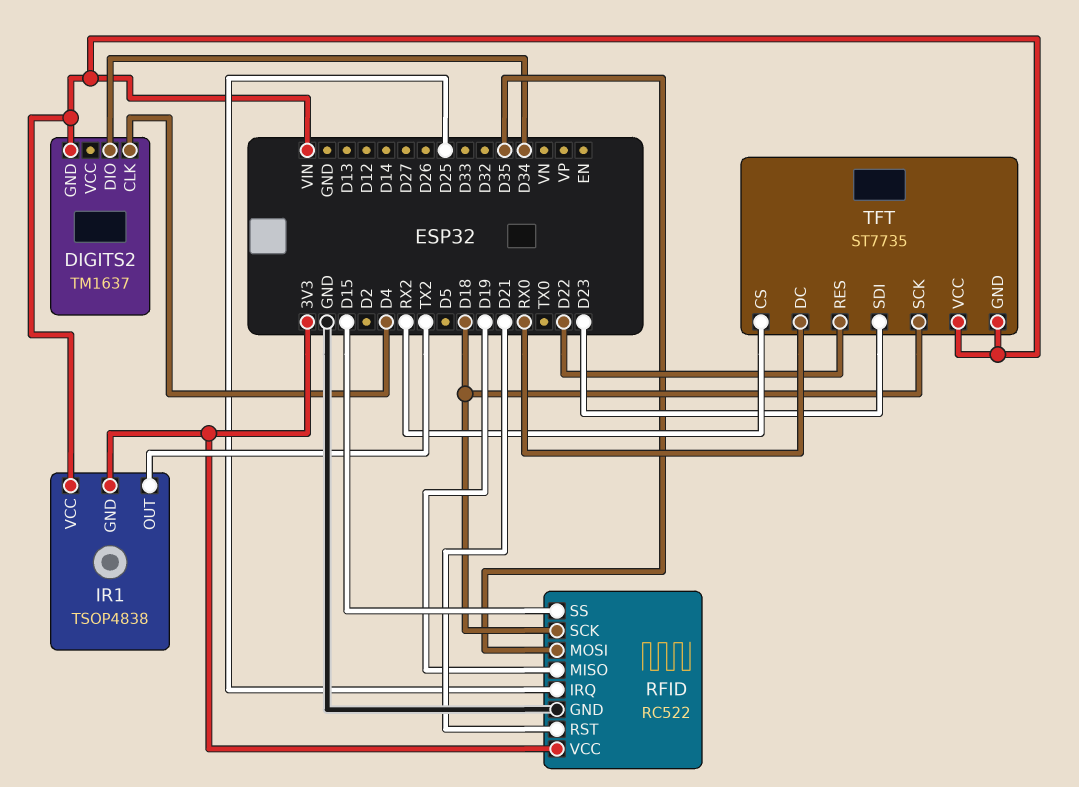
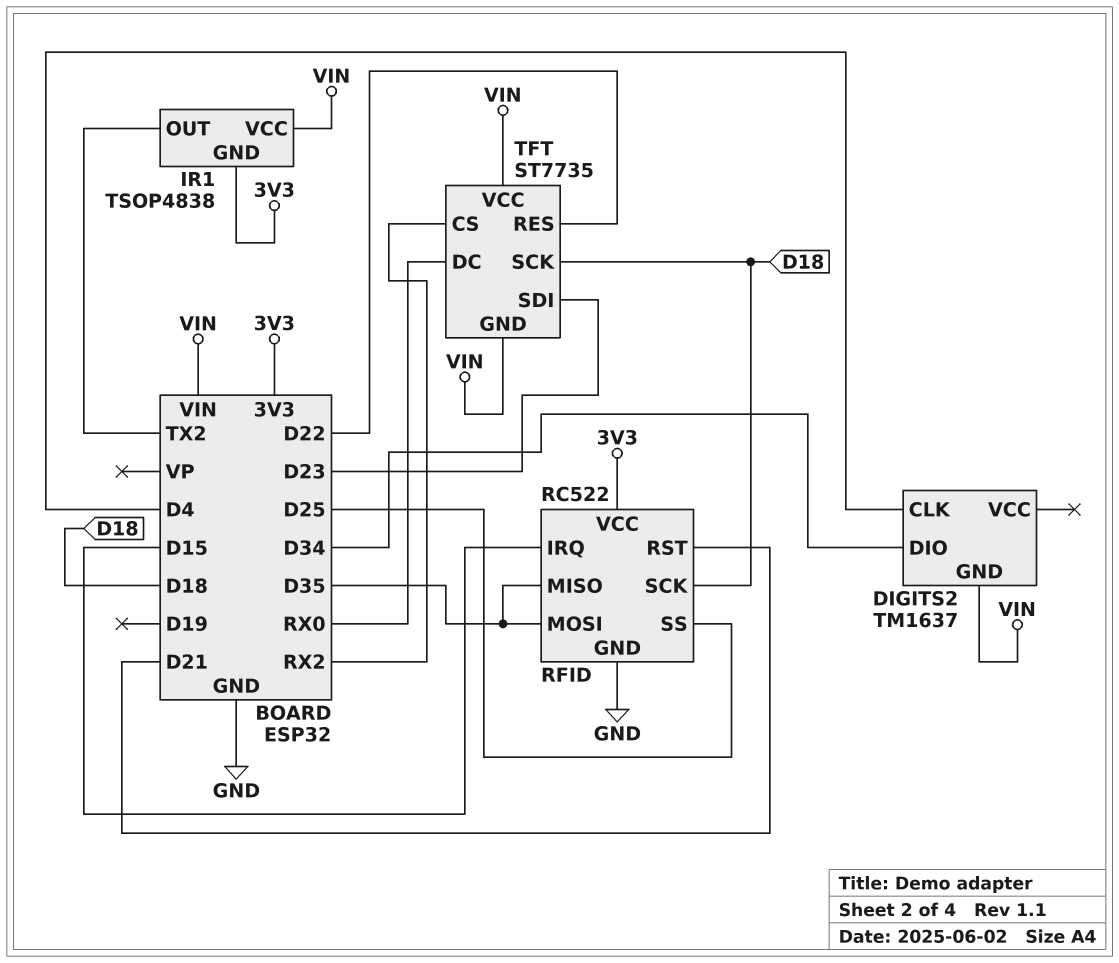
RFID pin IRQ: D25 -> D15
RFID pin MISO: D19 -> D35
RFID pin SS: D15 -> D25

